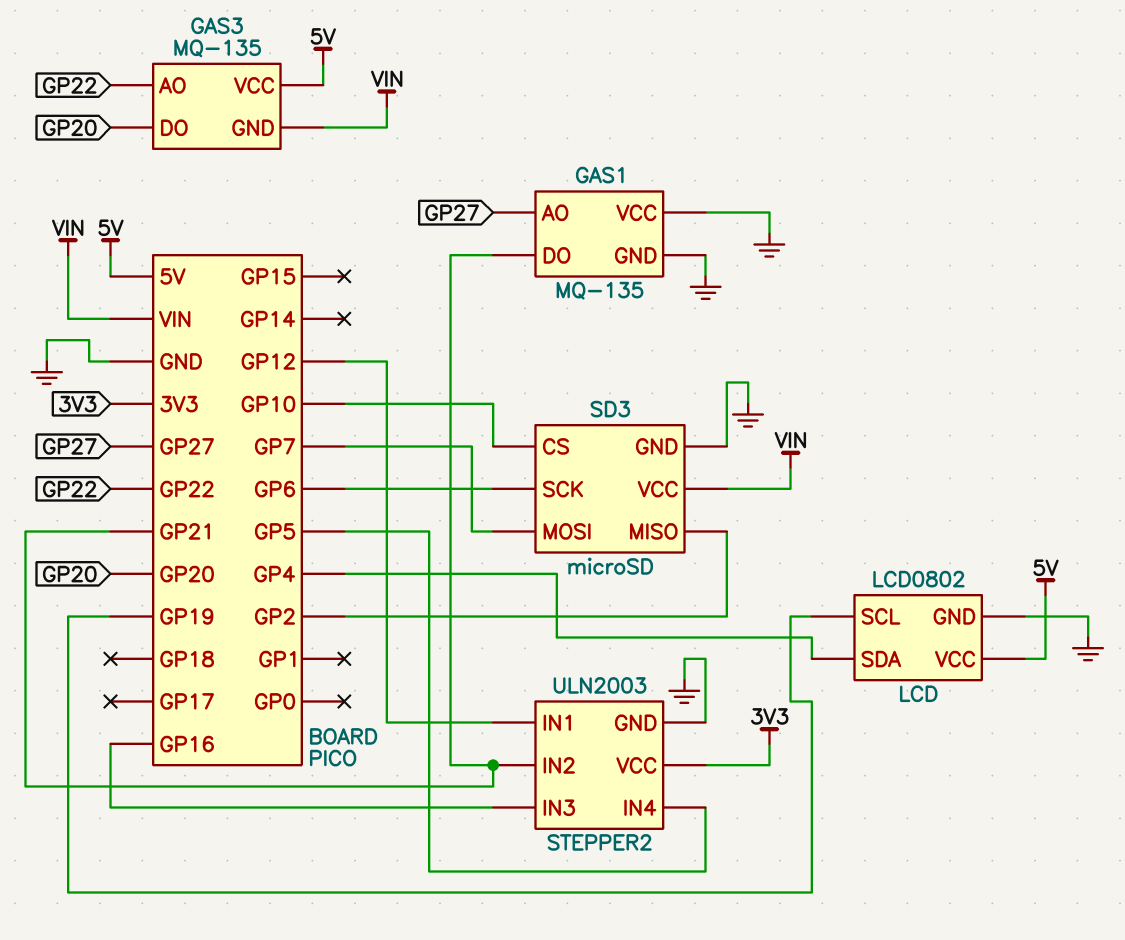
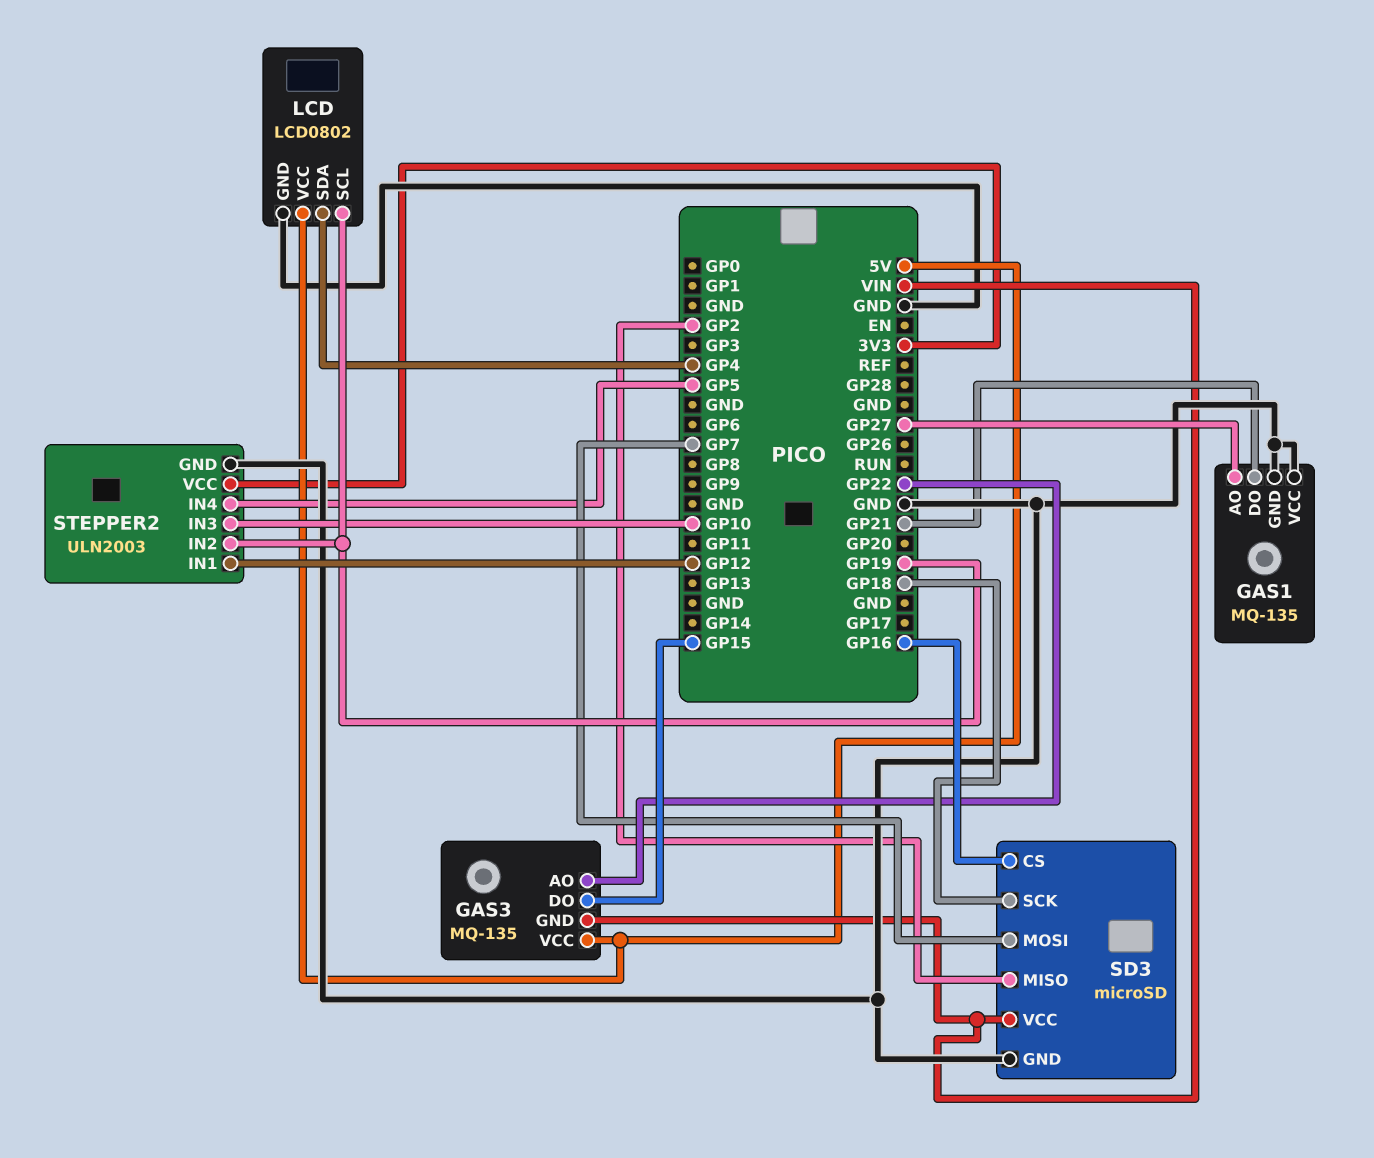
GAS3 pin DO: GP20 -> GP15
SD3 pin CS: GP10 -> GP16
SD3 pin SCK: GP6 -> GP18
STEPPER2 pin IN2: GP21 -> GP19
STEPPER2 pin IN3: GP16 -> GP10

